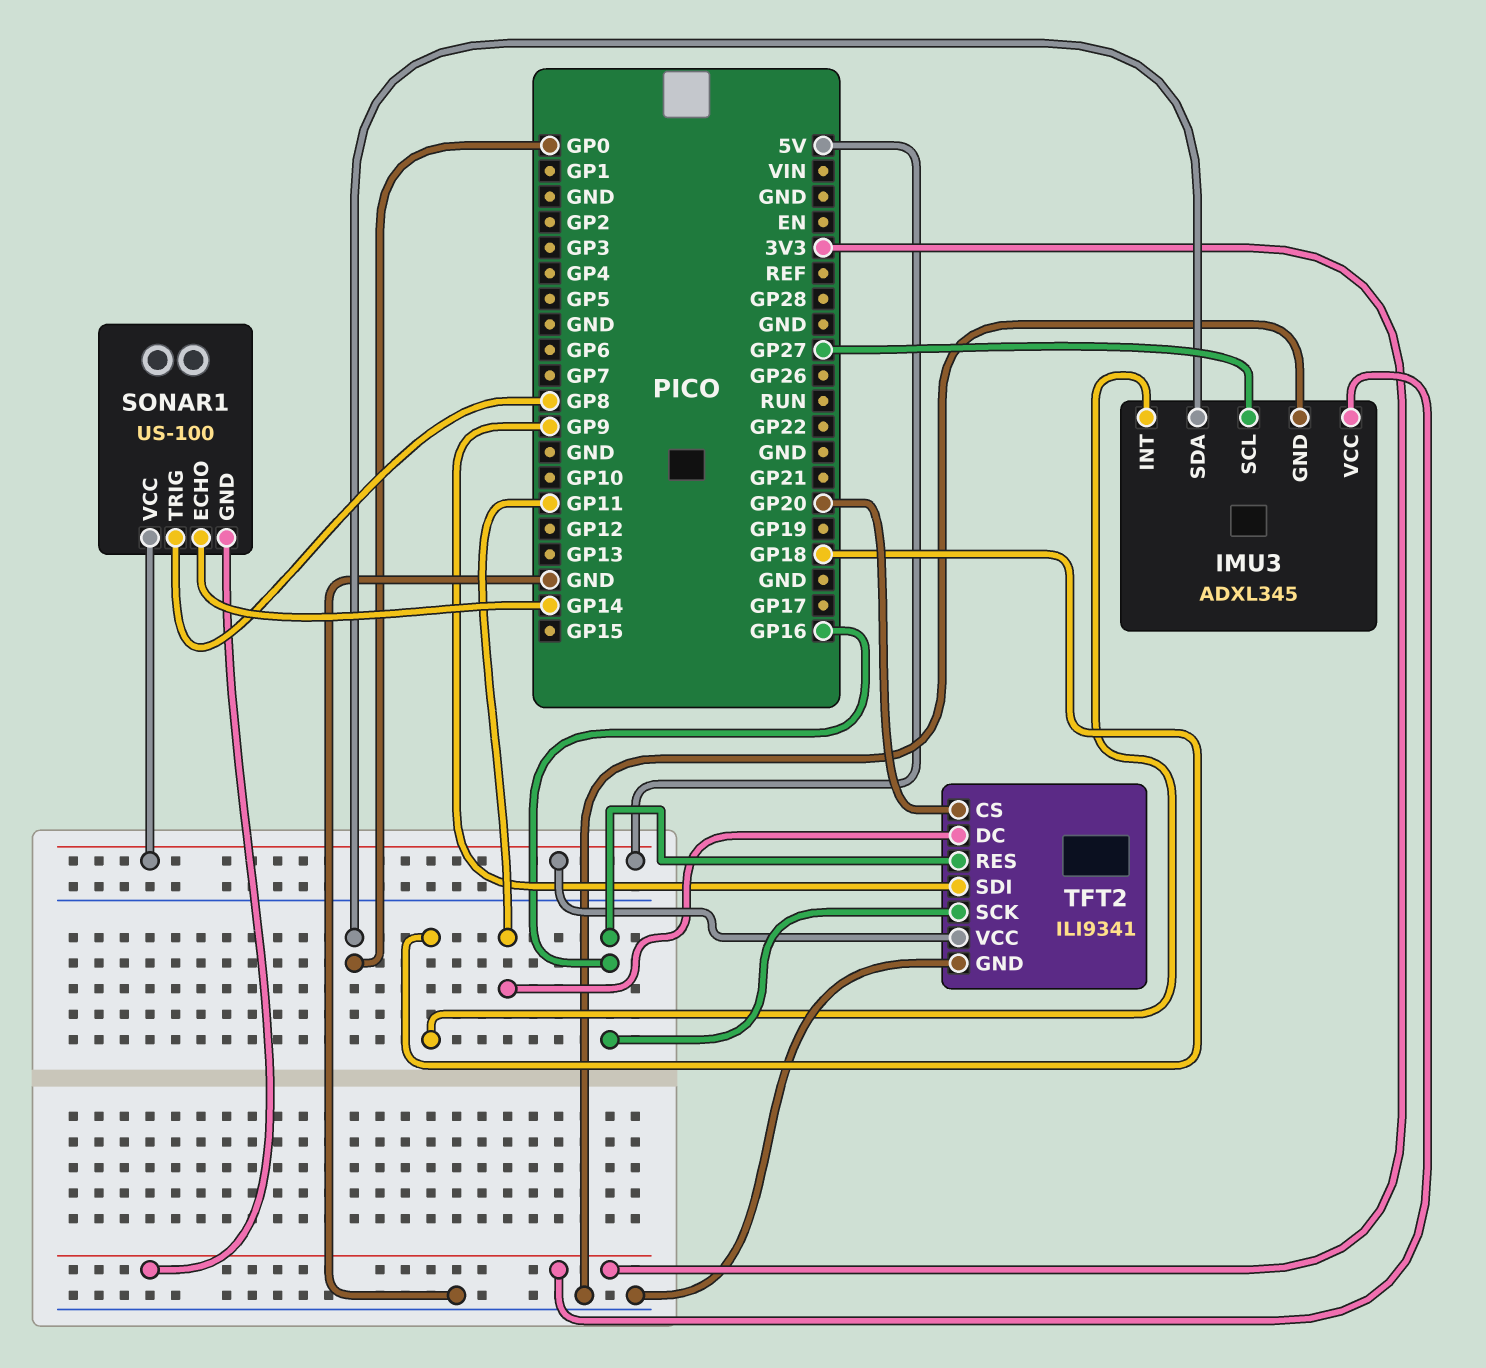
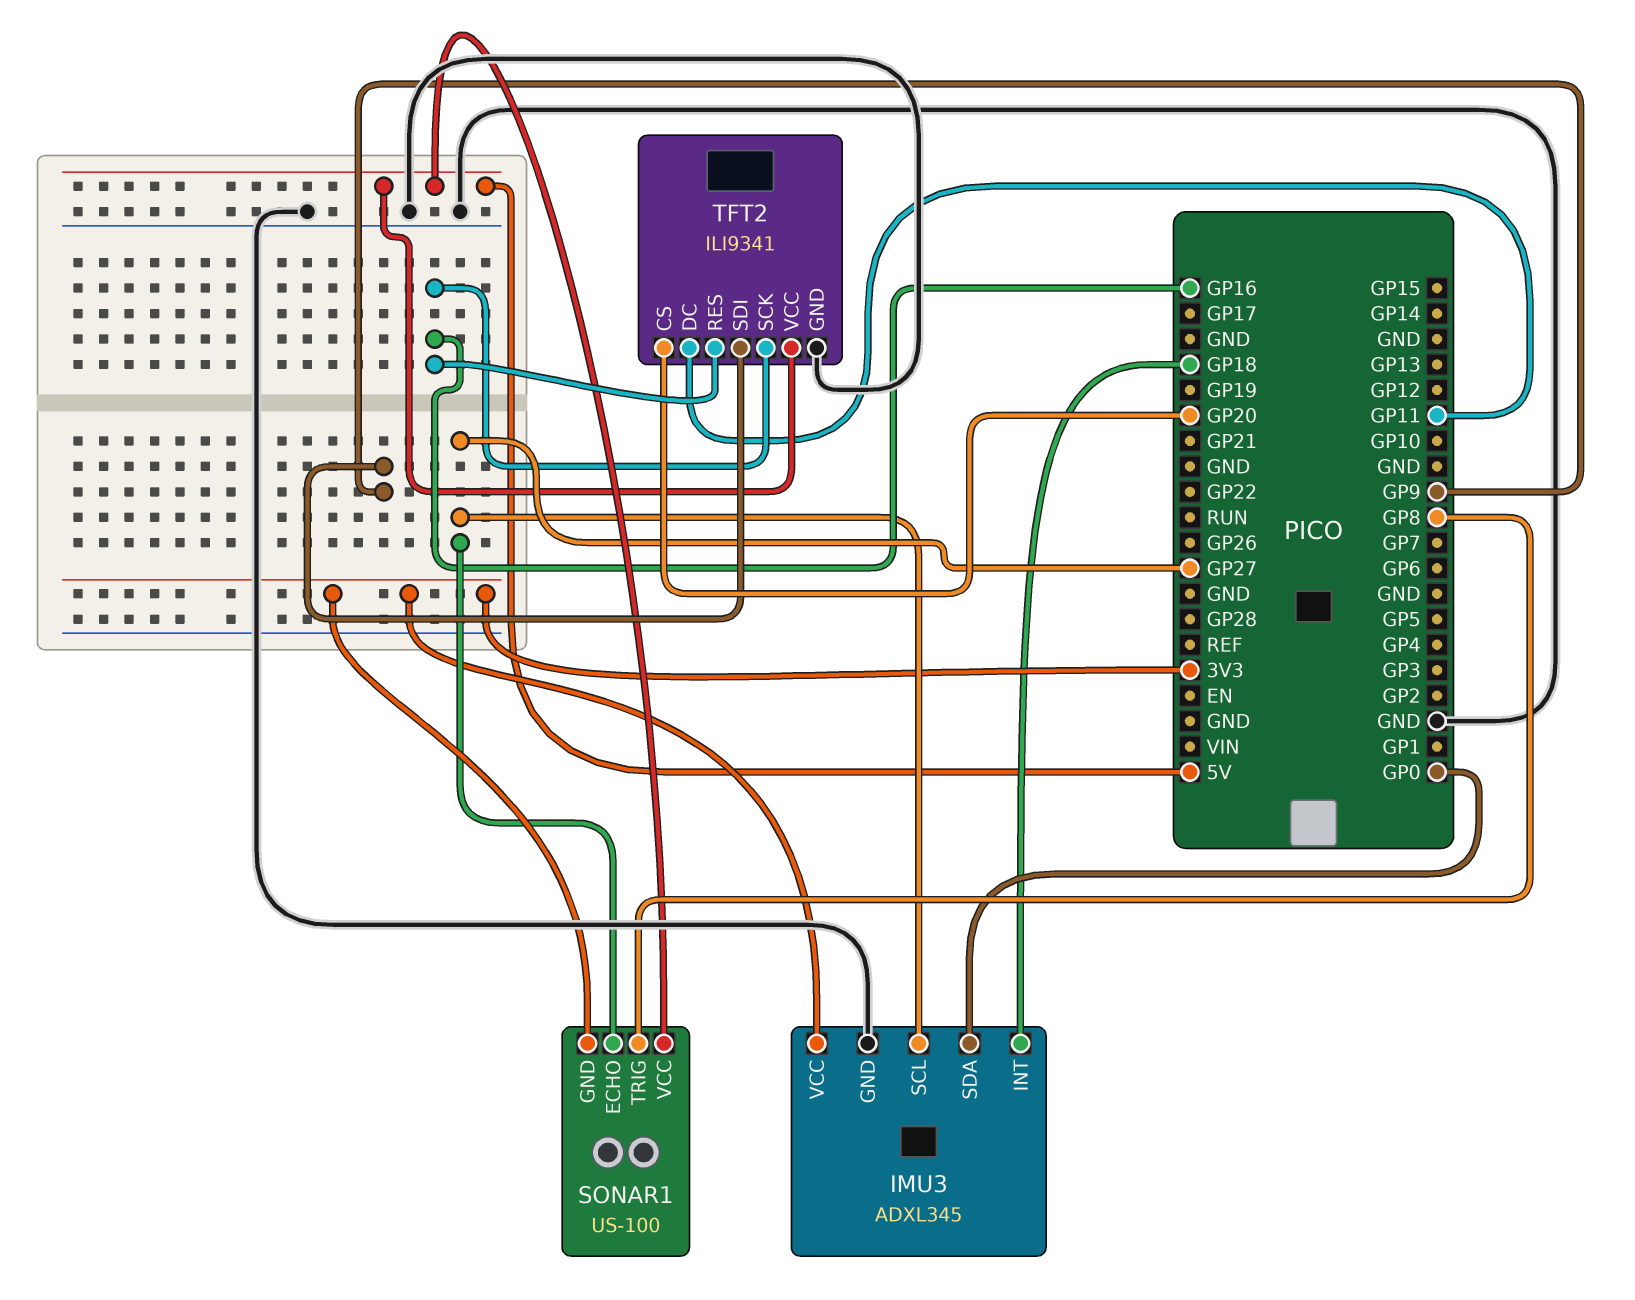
SONAR1 pin ECHO: GP14 -> GP27

